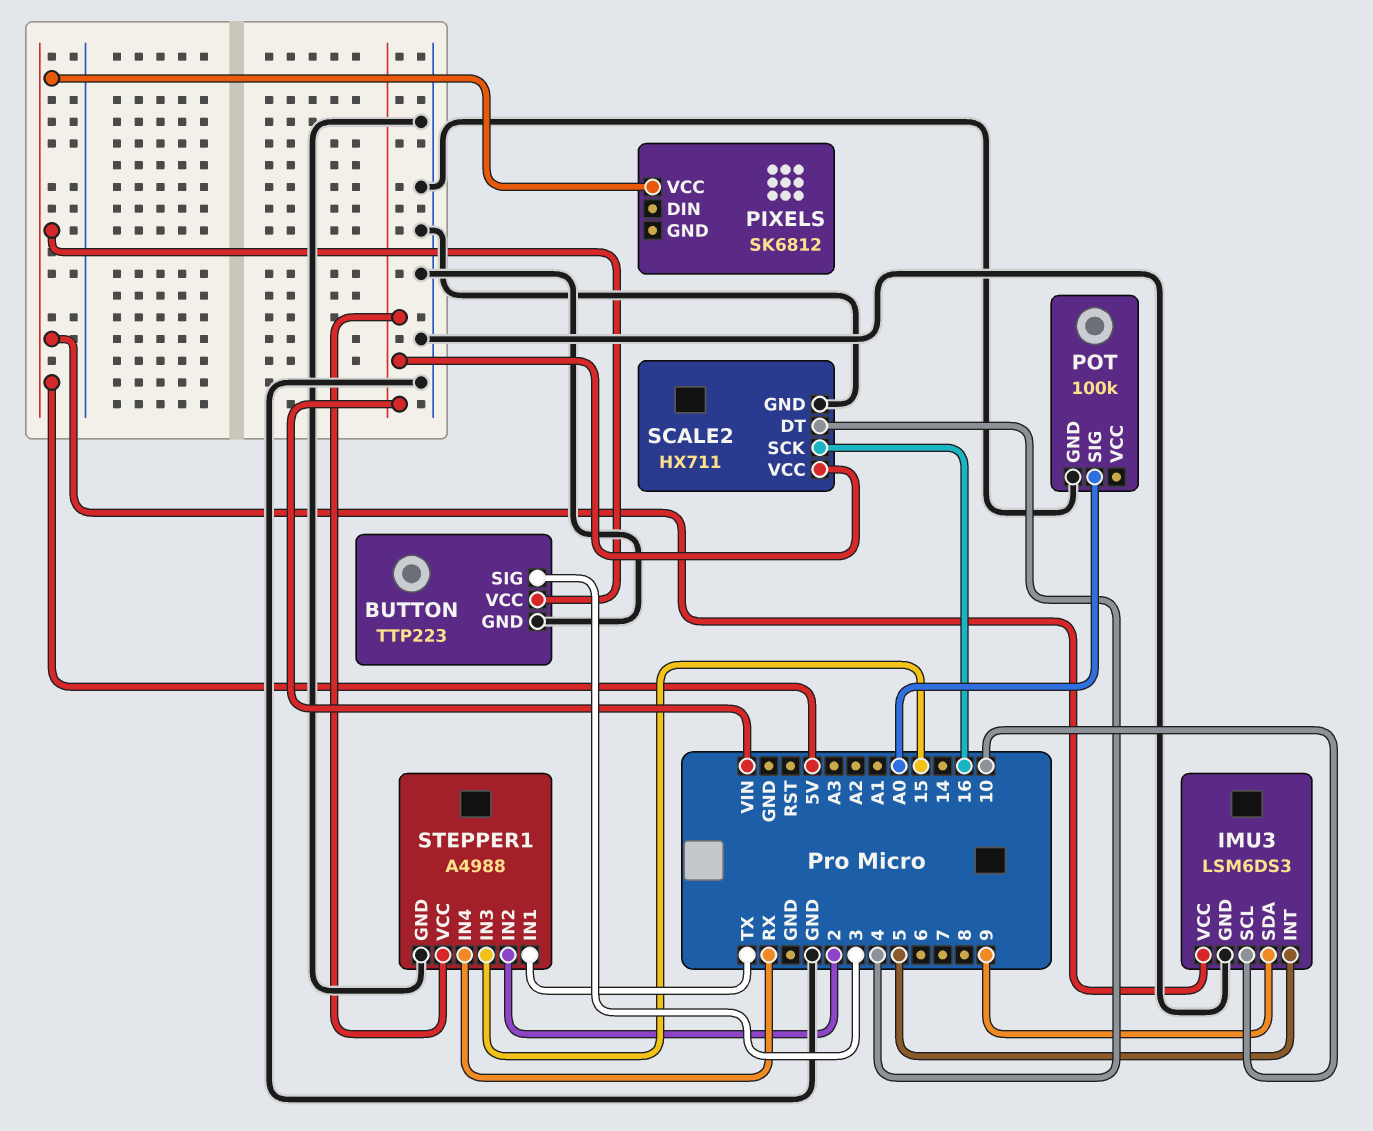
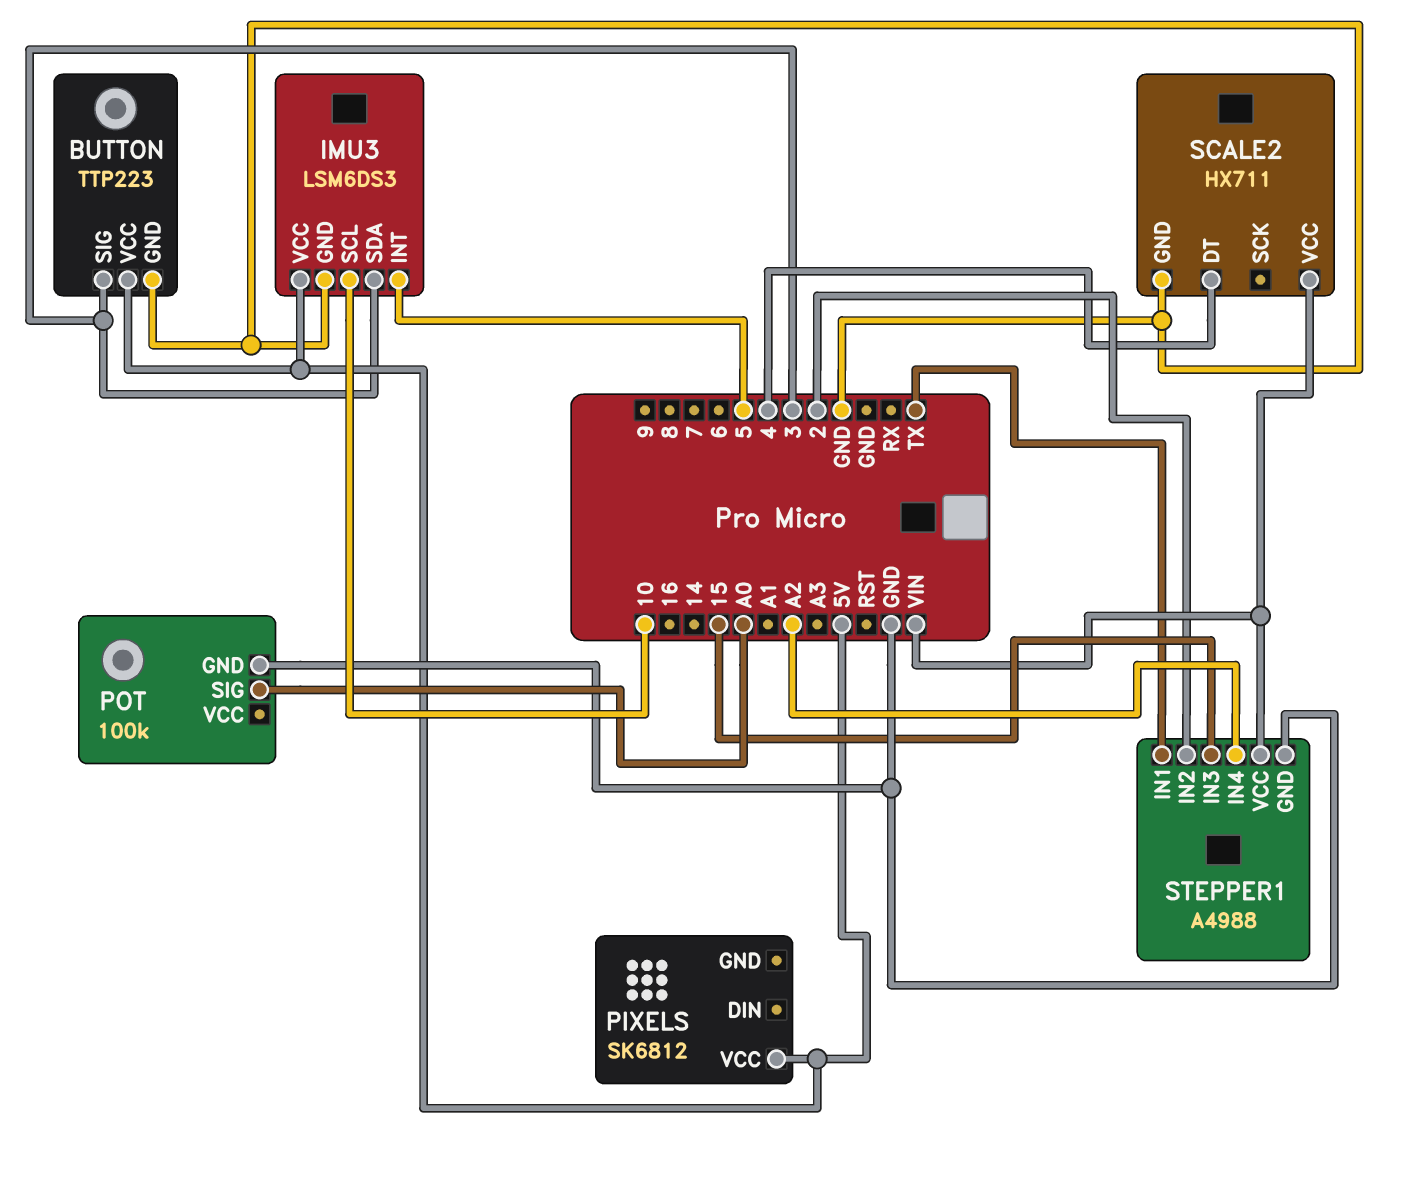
IMU3 pin SDA: 9 -> 3
SCALE2 pin SCK: 16 -> none
STEPPER1 pin IN4: RX -> A2

